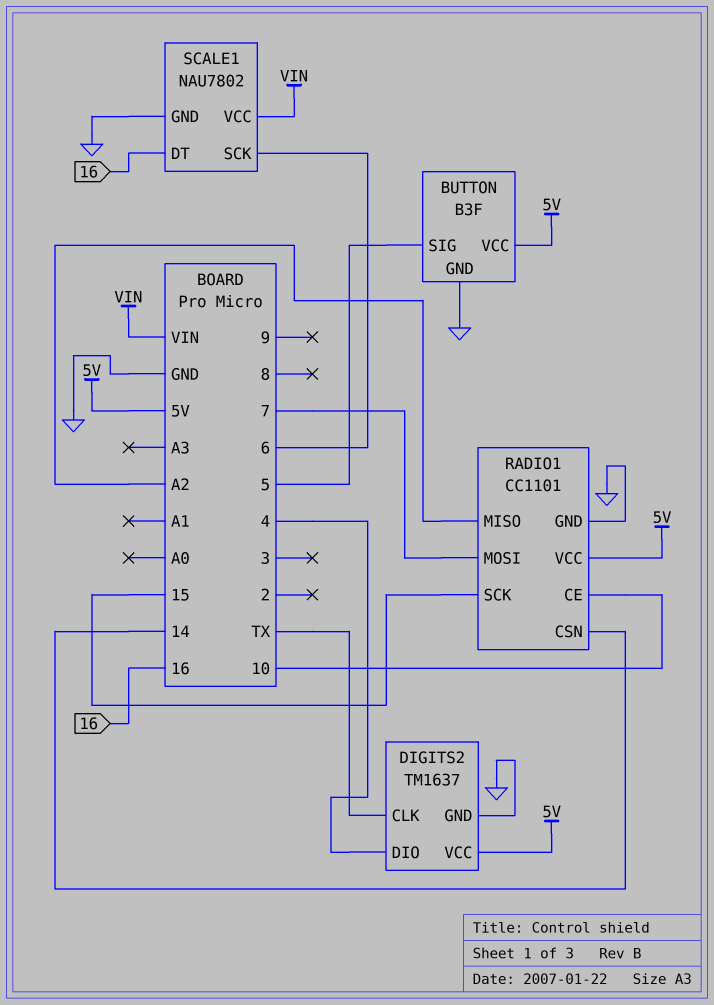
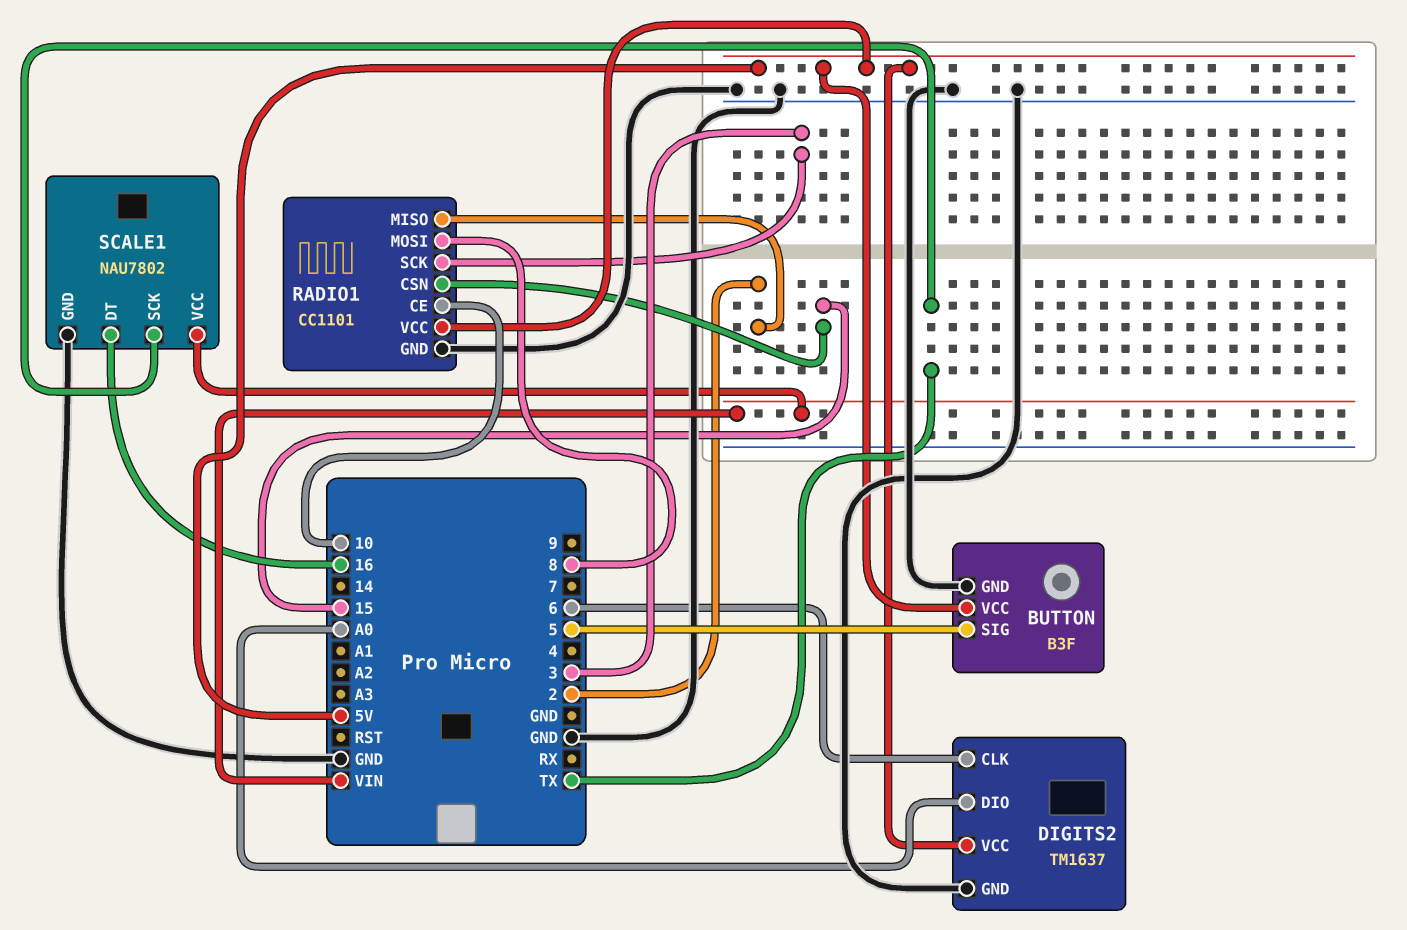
DIGITS2 pin CLK: TX -> 6
DIGITS2 pin DIO: 4 -> A0
RADIO1 pin CSN: 14 -> 15
RADIO1 pin MISO: A2 -> 2
RADIO1 pin MOSI: 7 -> 8
RADIO1 pin SCK: 15 -> 3
SCALE1 pin SCK: 6 -> TX

